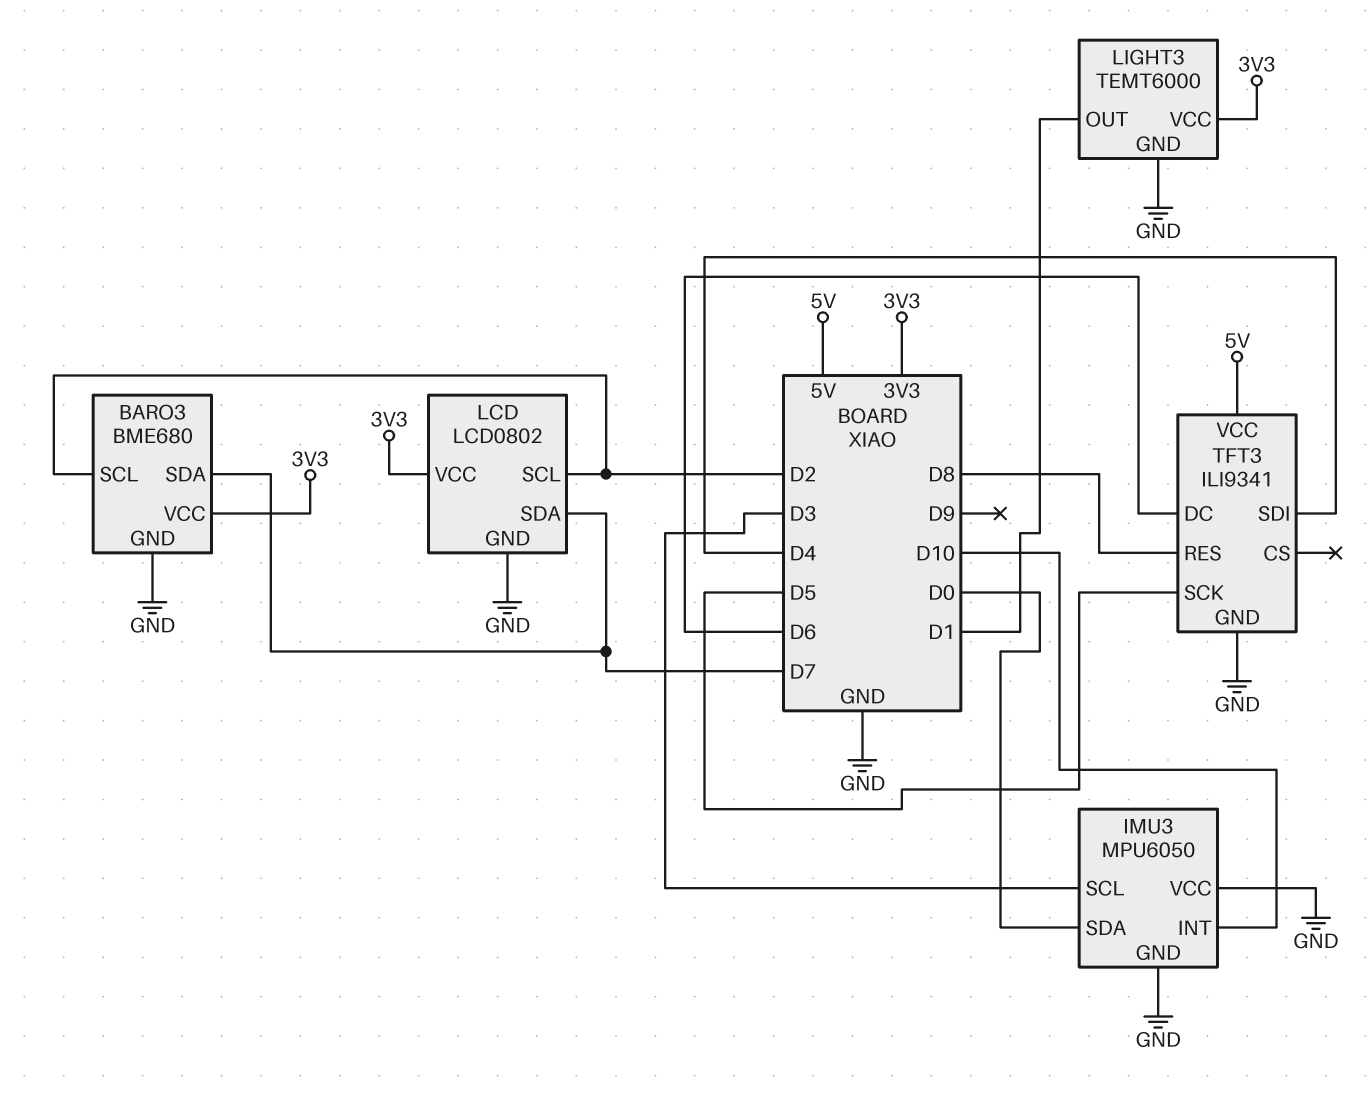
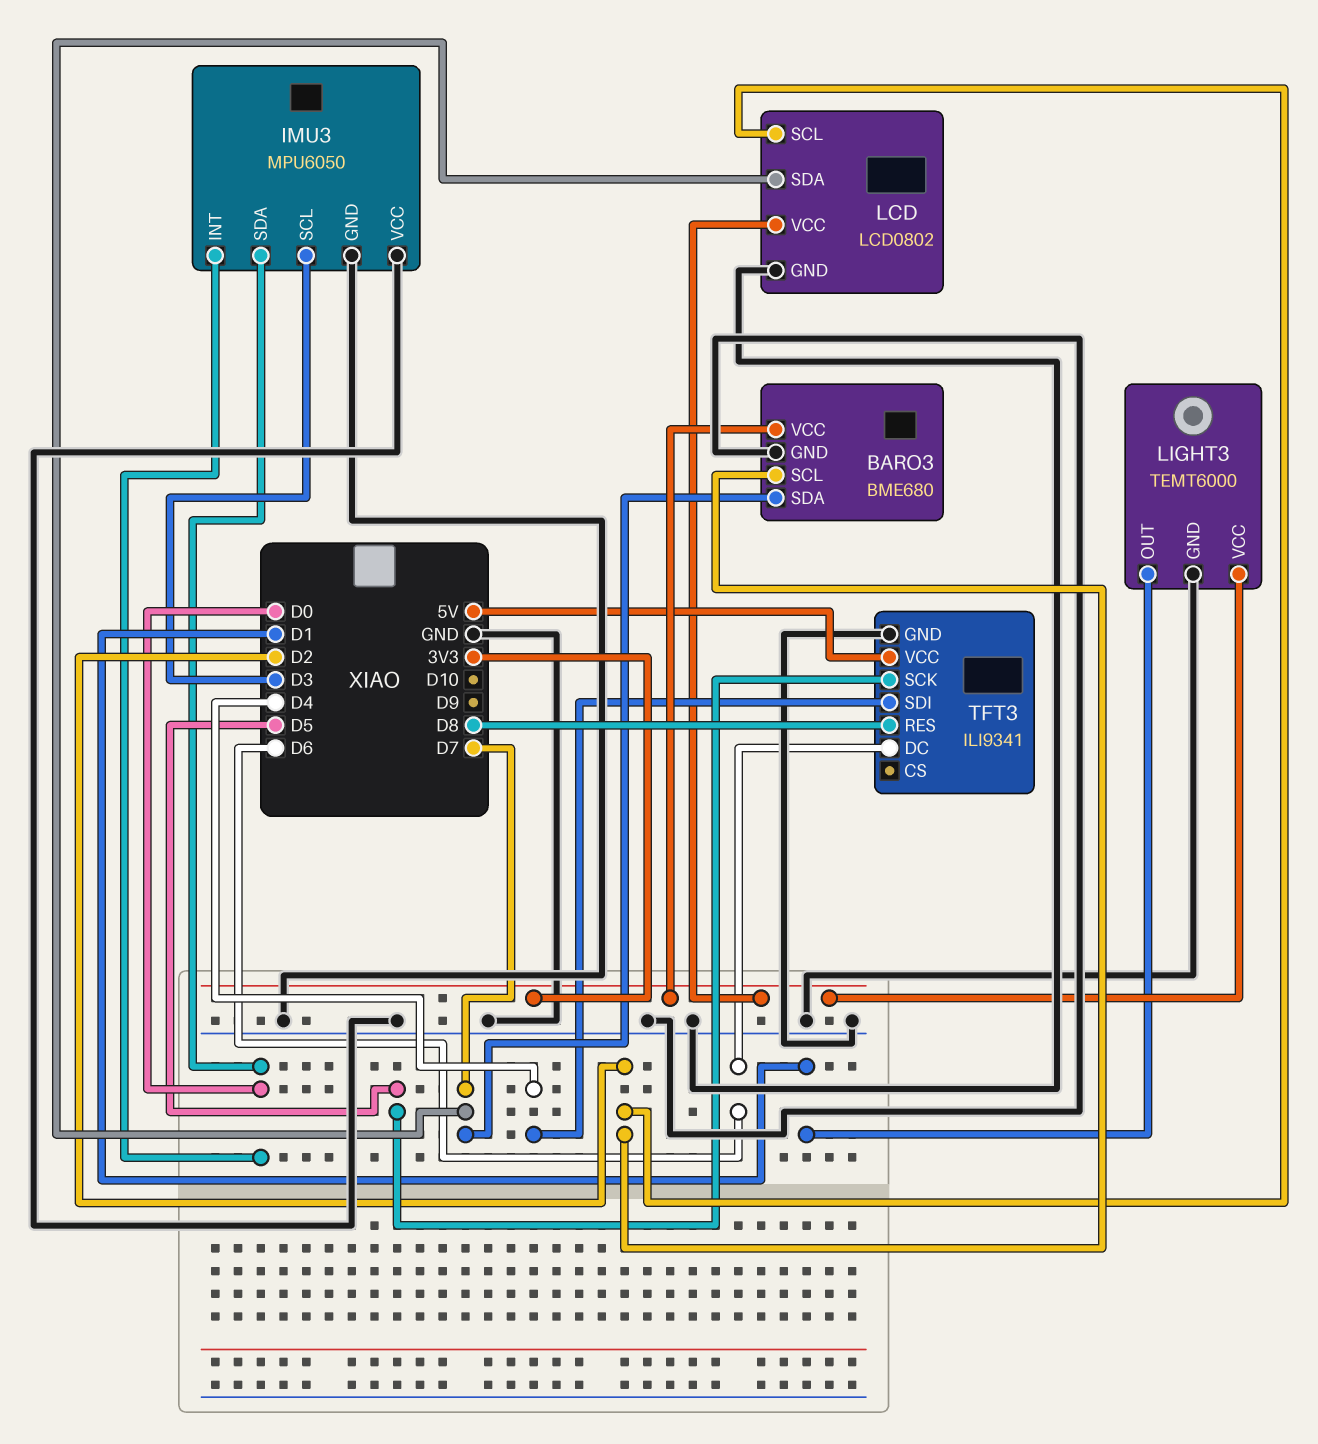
IMU3 pin INT: D10 -> D0

